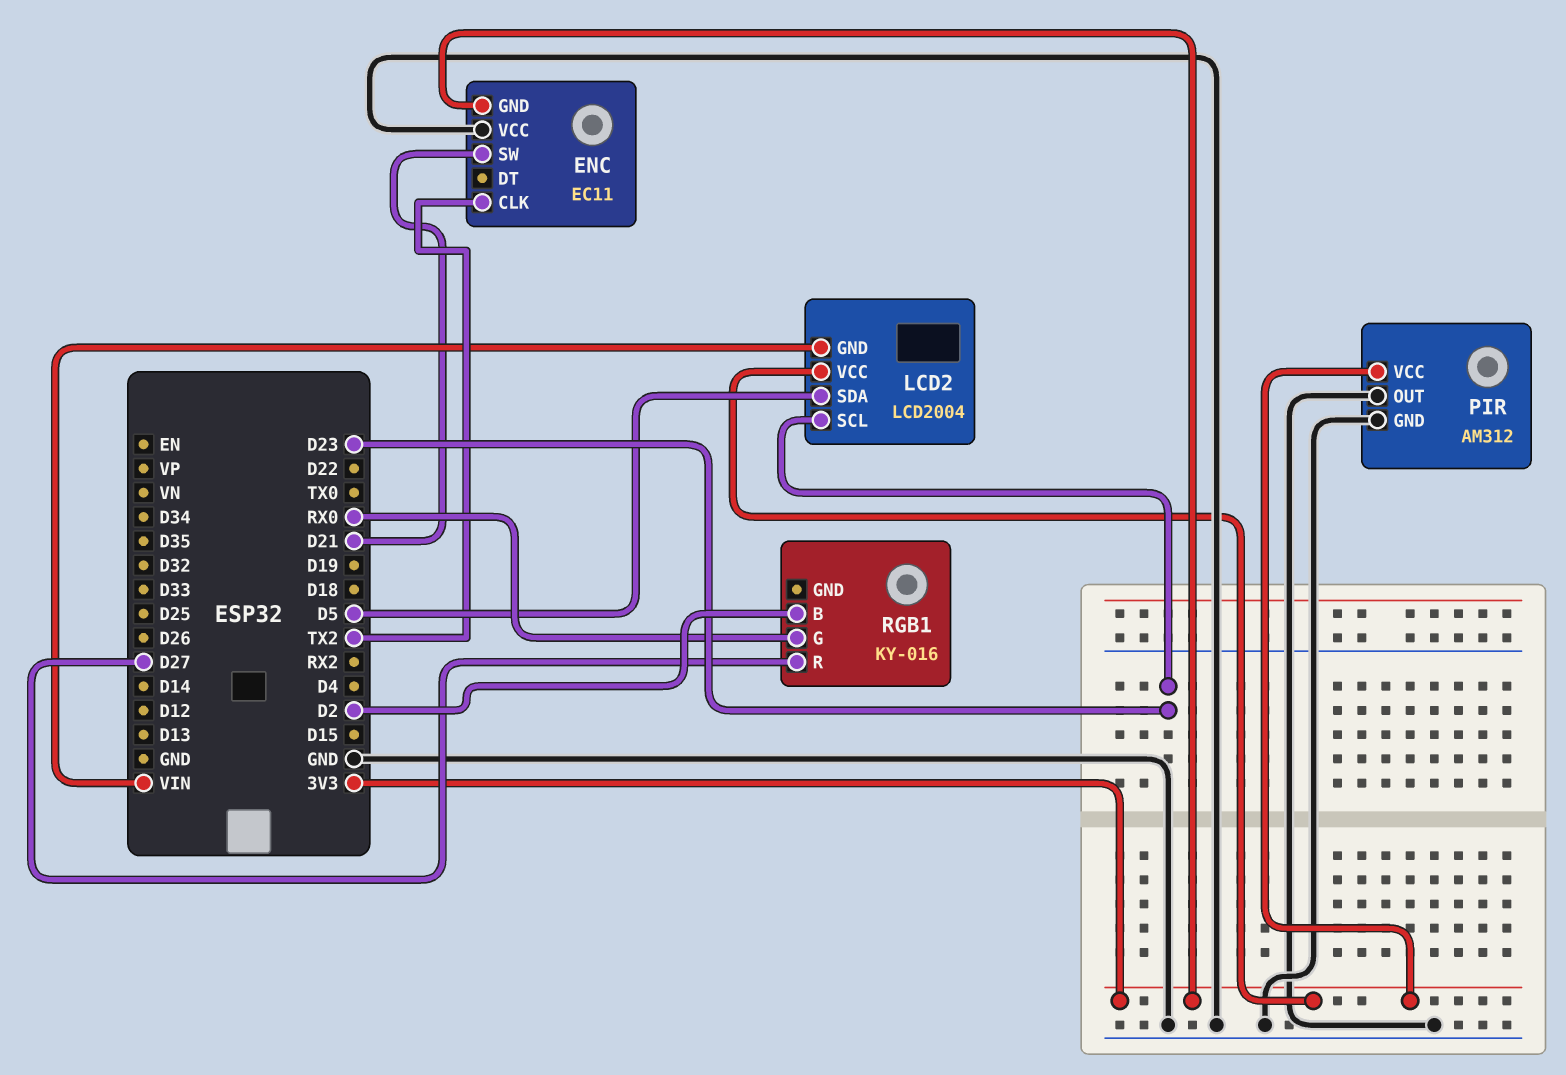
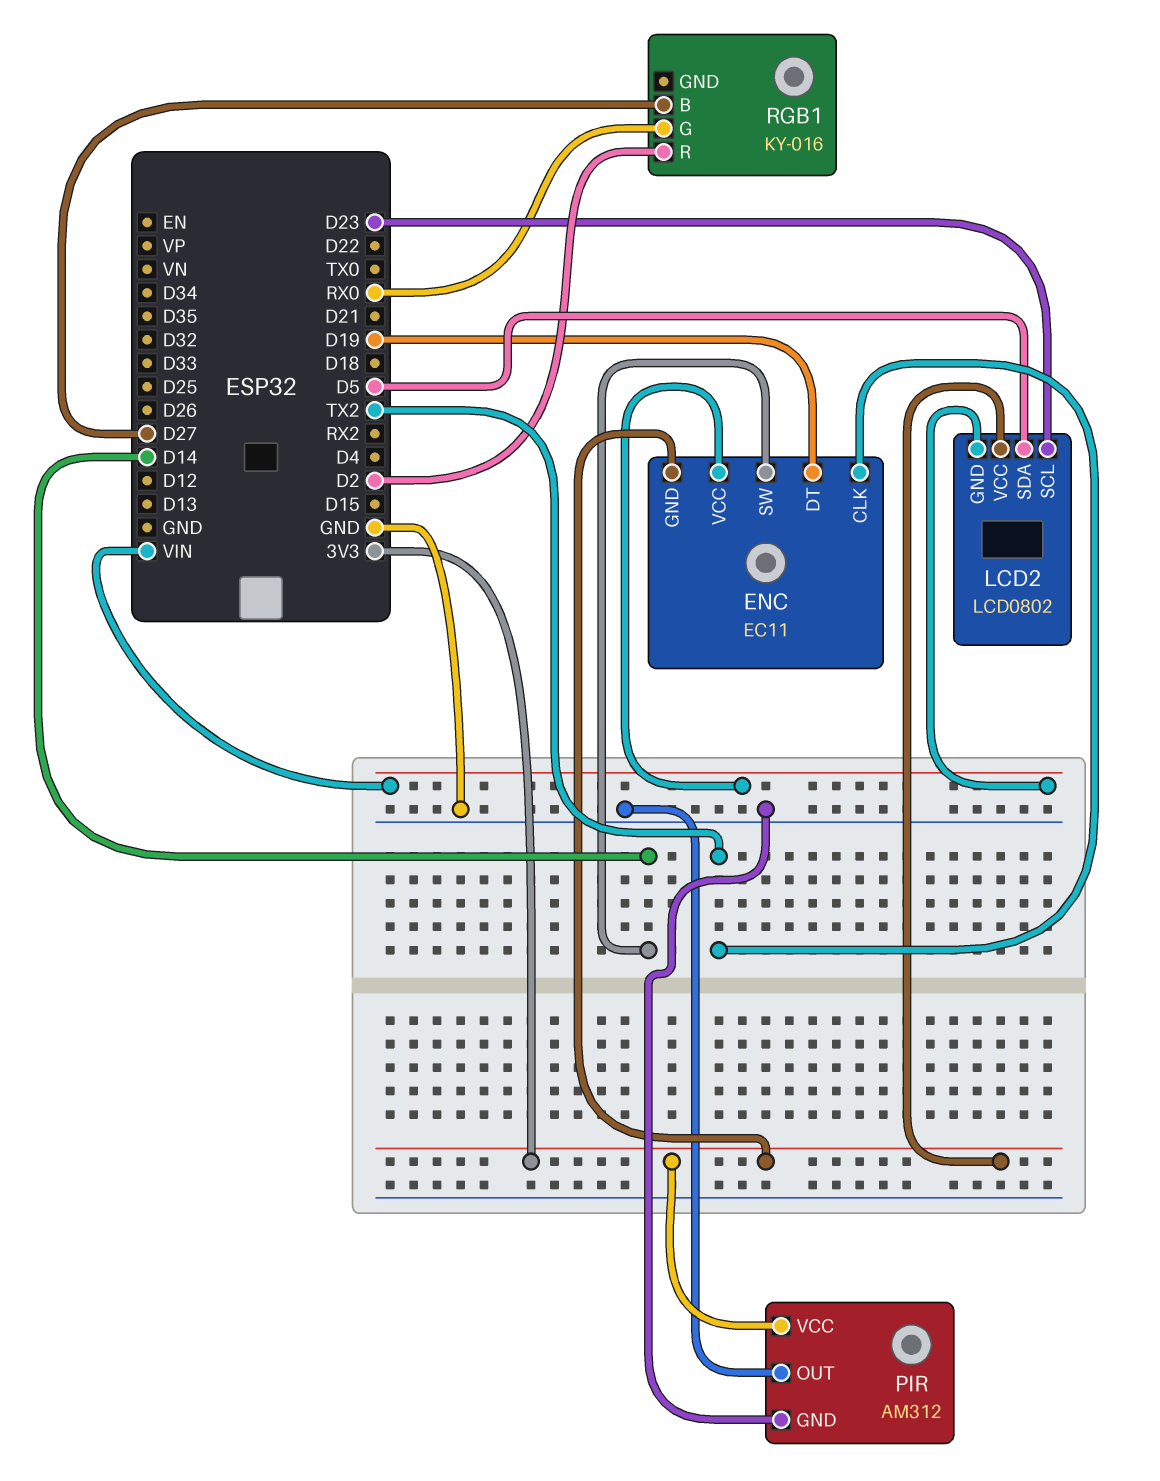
ENC pin DT: none -> D19
ENC pin SW: D21 -> D14
ENC pin VCC: GND -> VIN
LCD2: LCD2004 -> LCD0802
RGB1 pin B: D2 -> D27
RGB1 pin R: D27 -> D2

